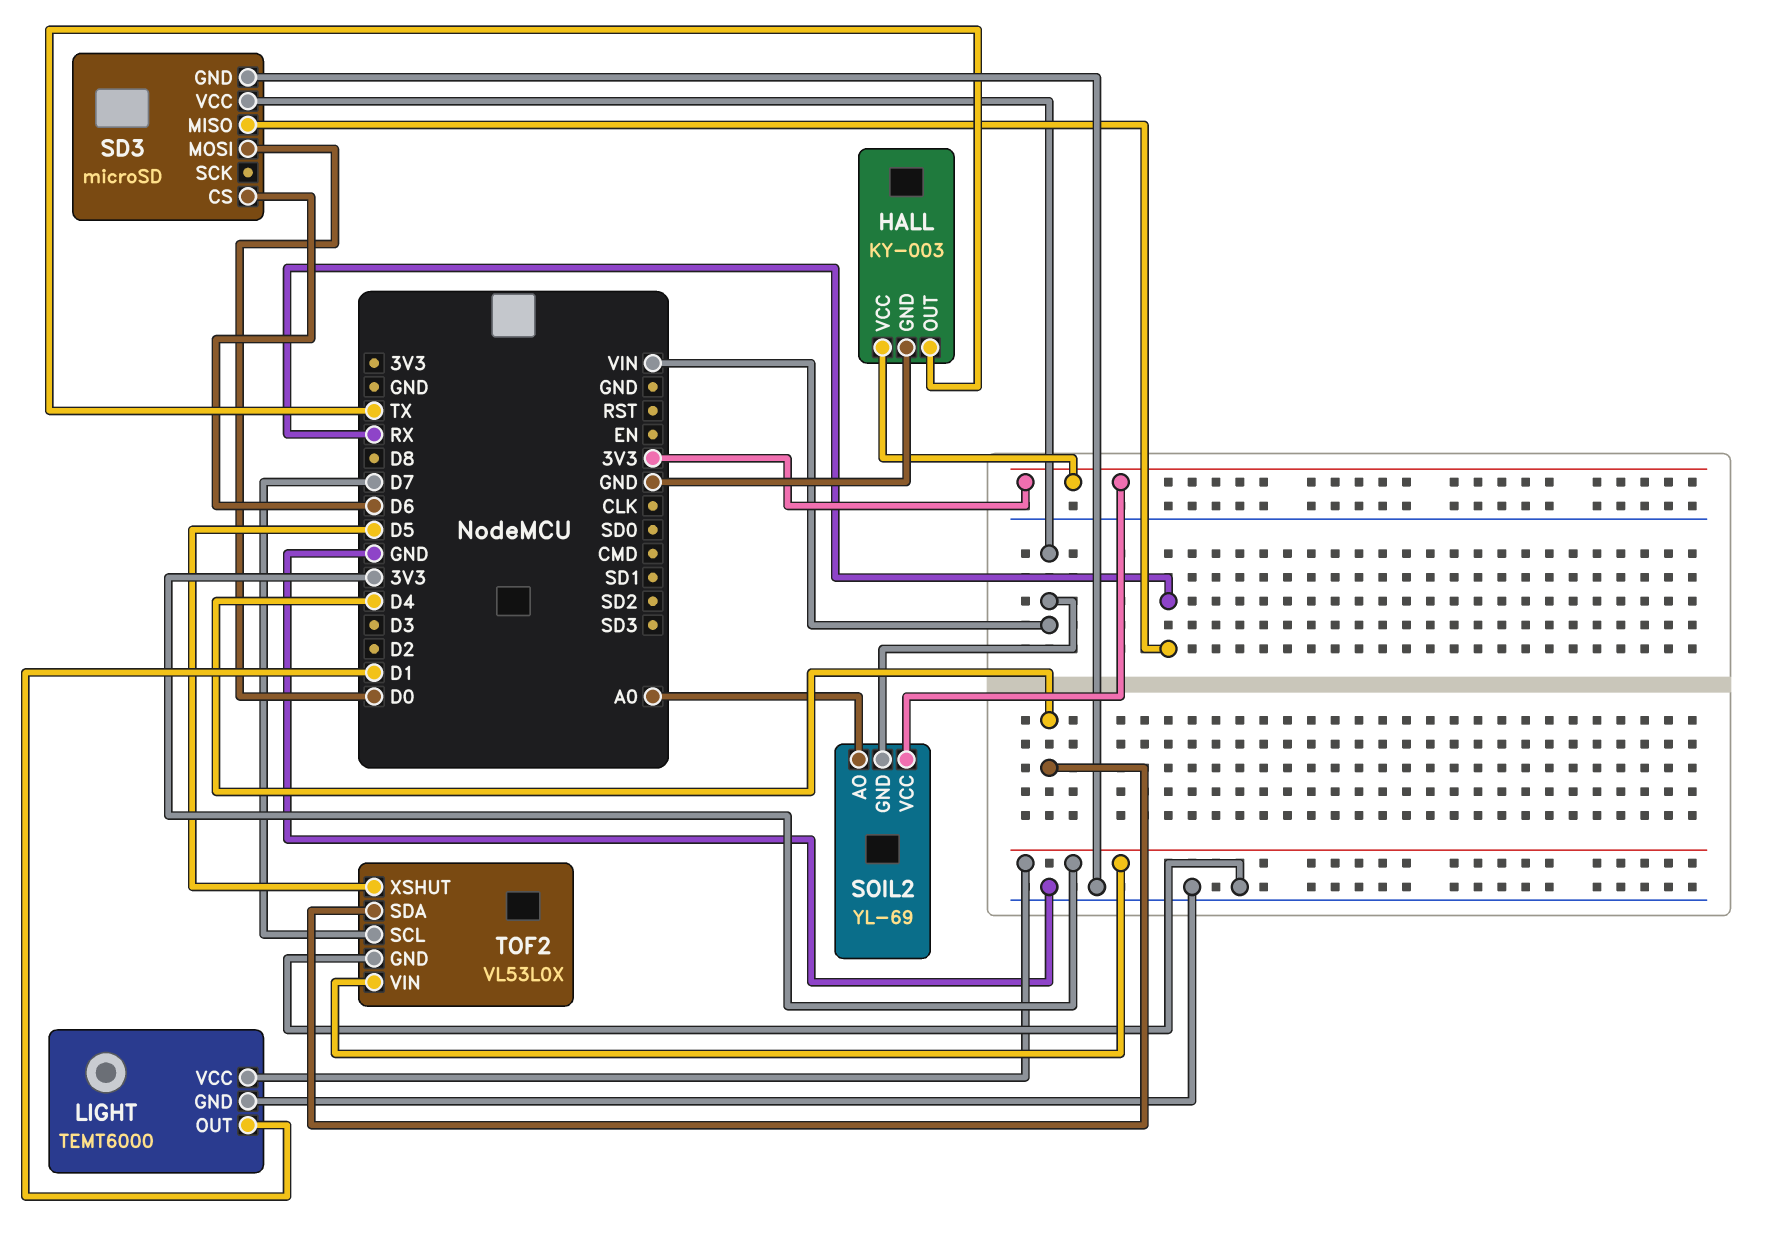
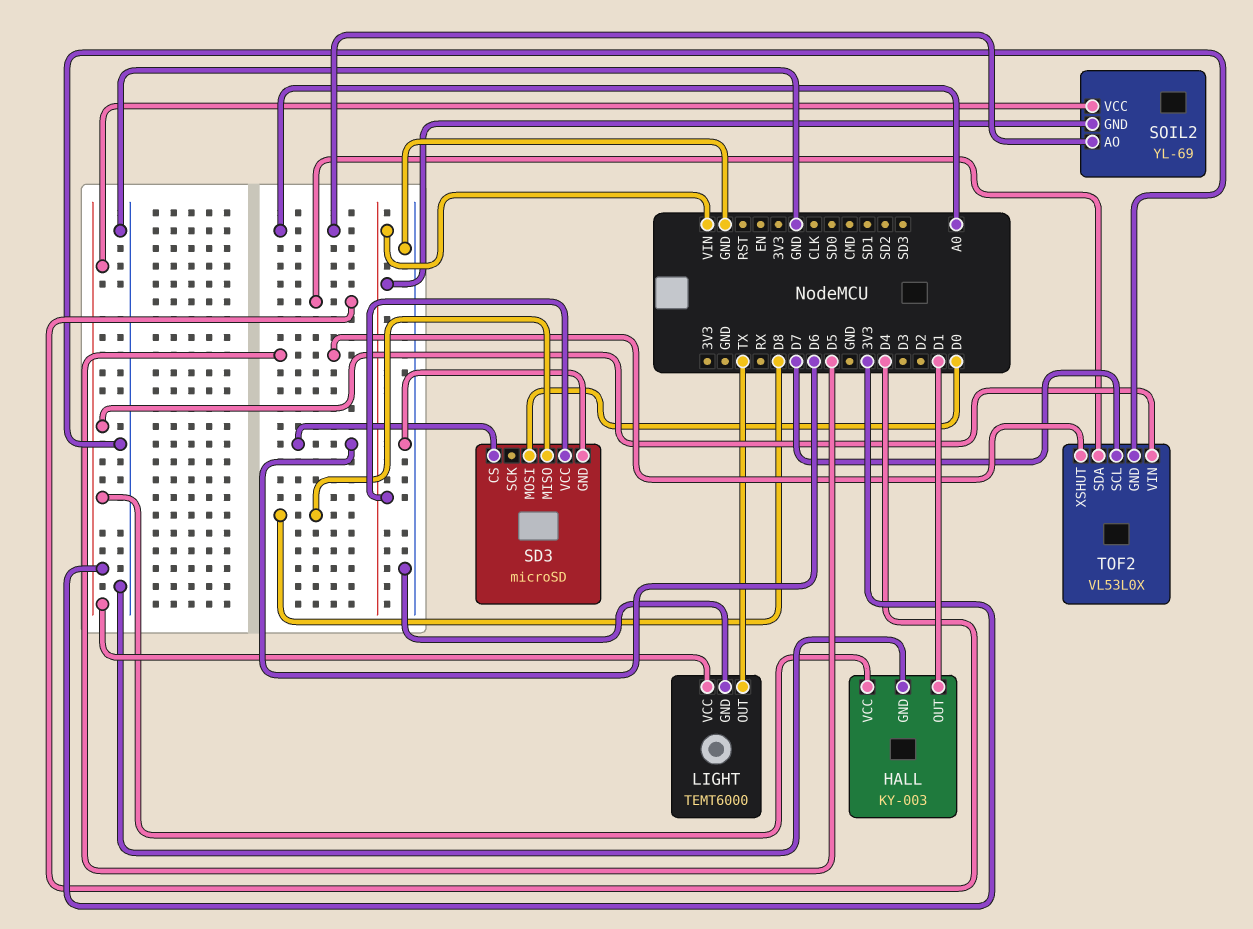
HALL pin OUT: TX -> D1
LIGHT pin OUT: D1 -> TX
SD3 pin MISO: RX -> D8

